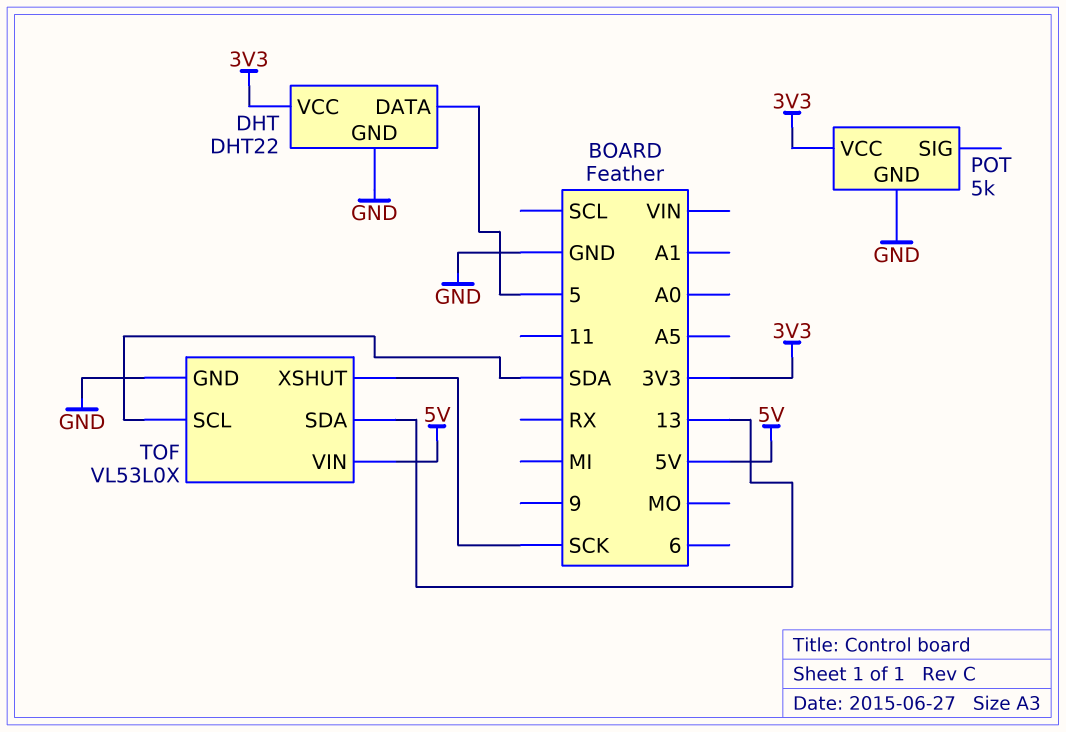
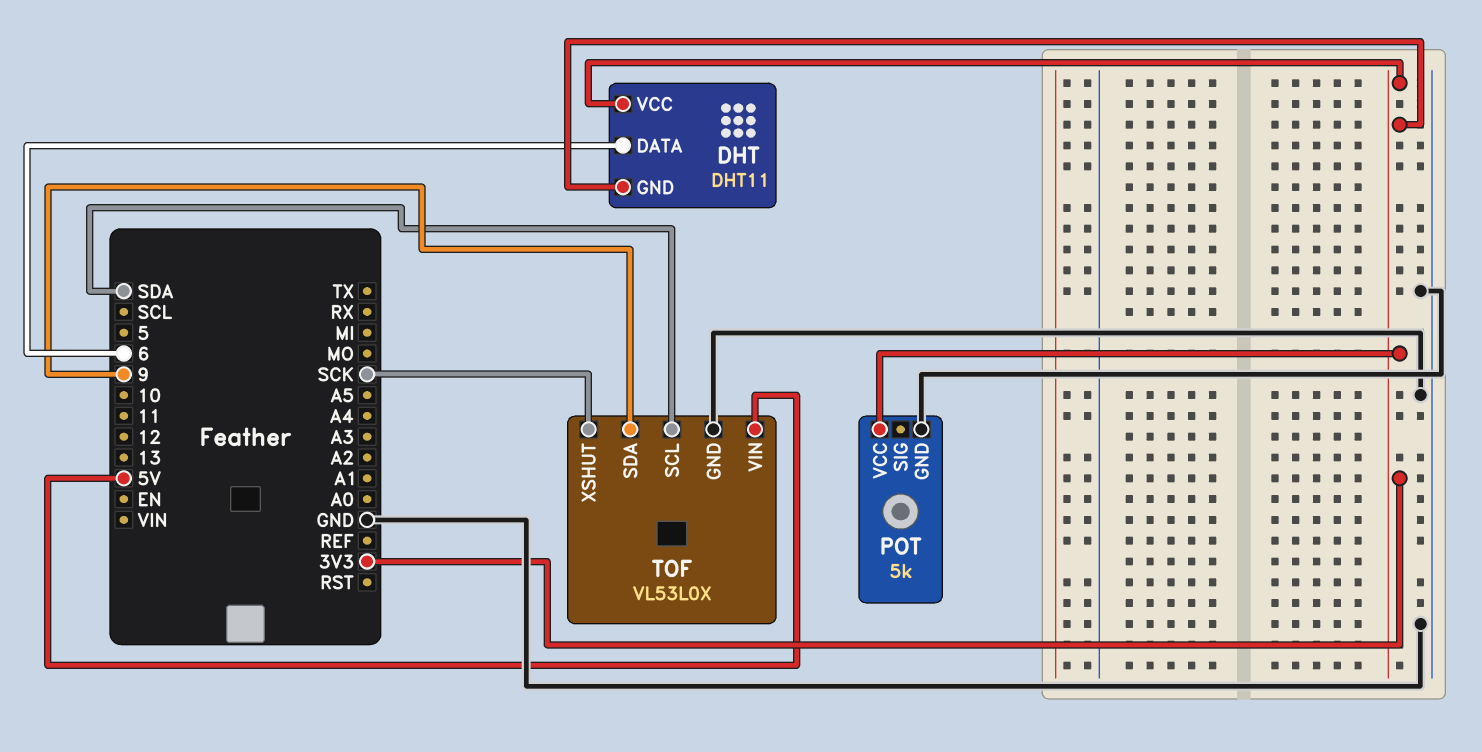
DHT: DHT22 -> DHT11
DHT pin DATA: 5 -> 6
DHT pin GND: GND -> 3V3
TOF pin SDA: 13 -> 9

